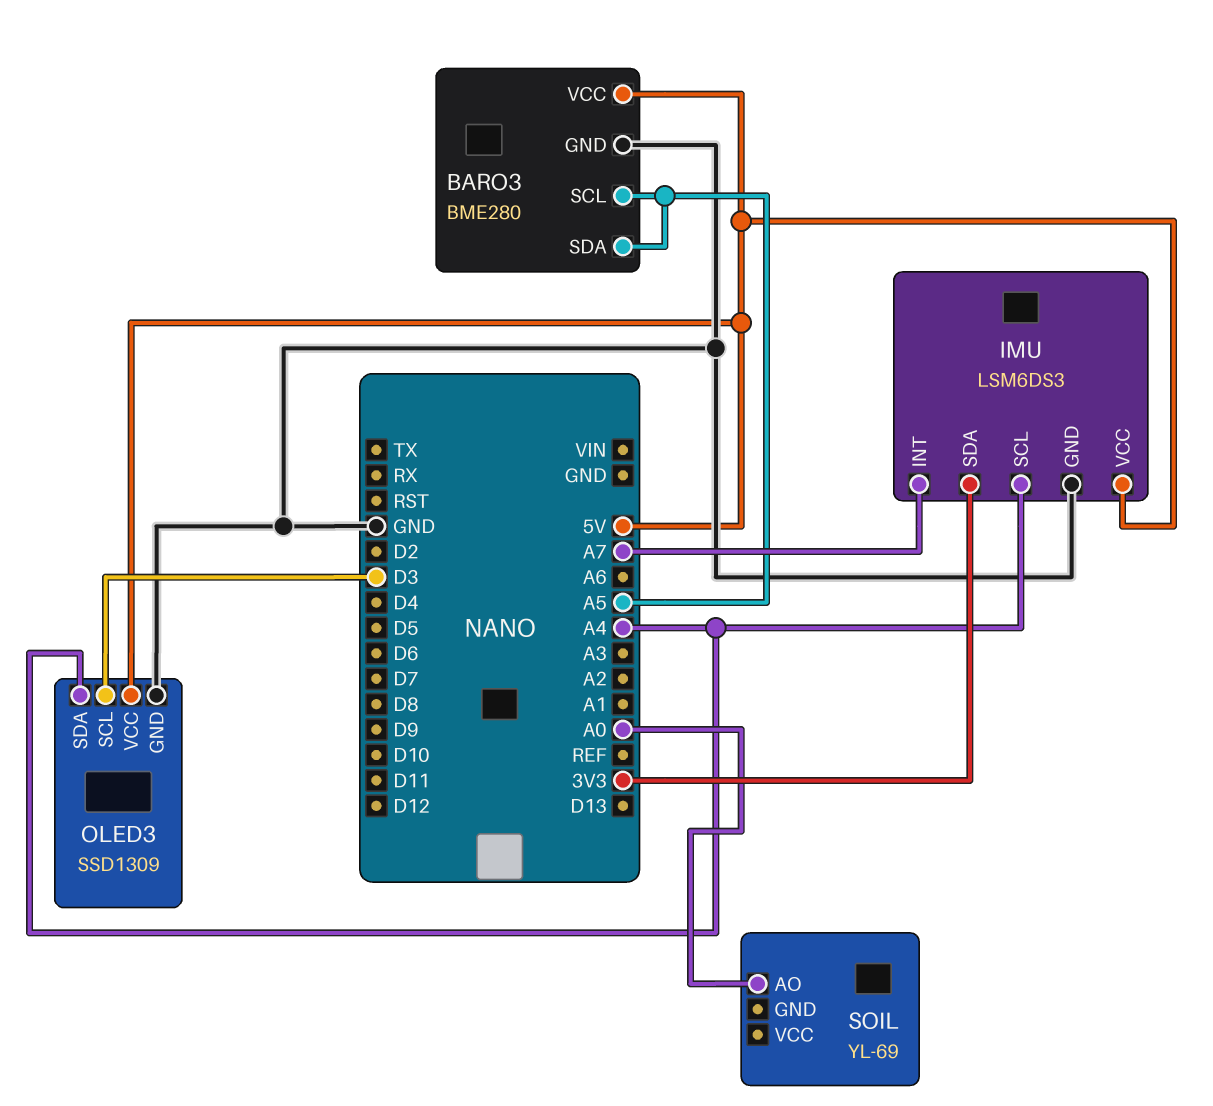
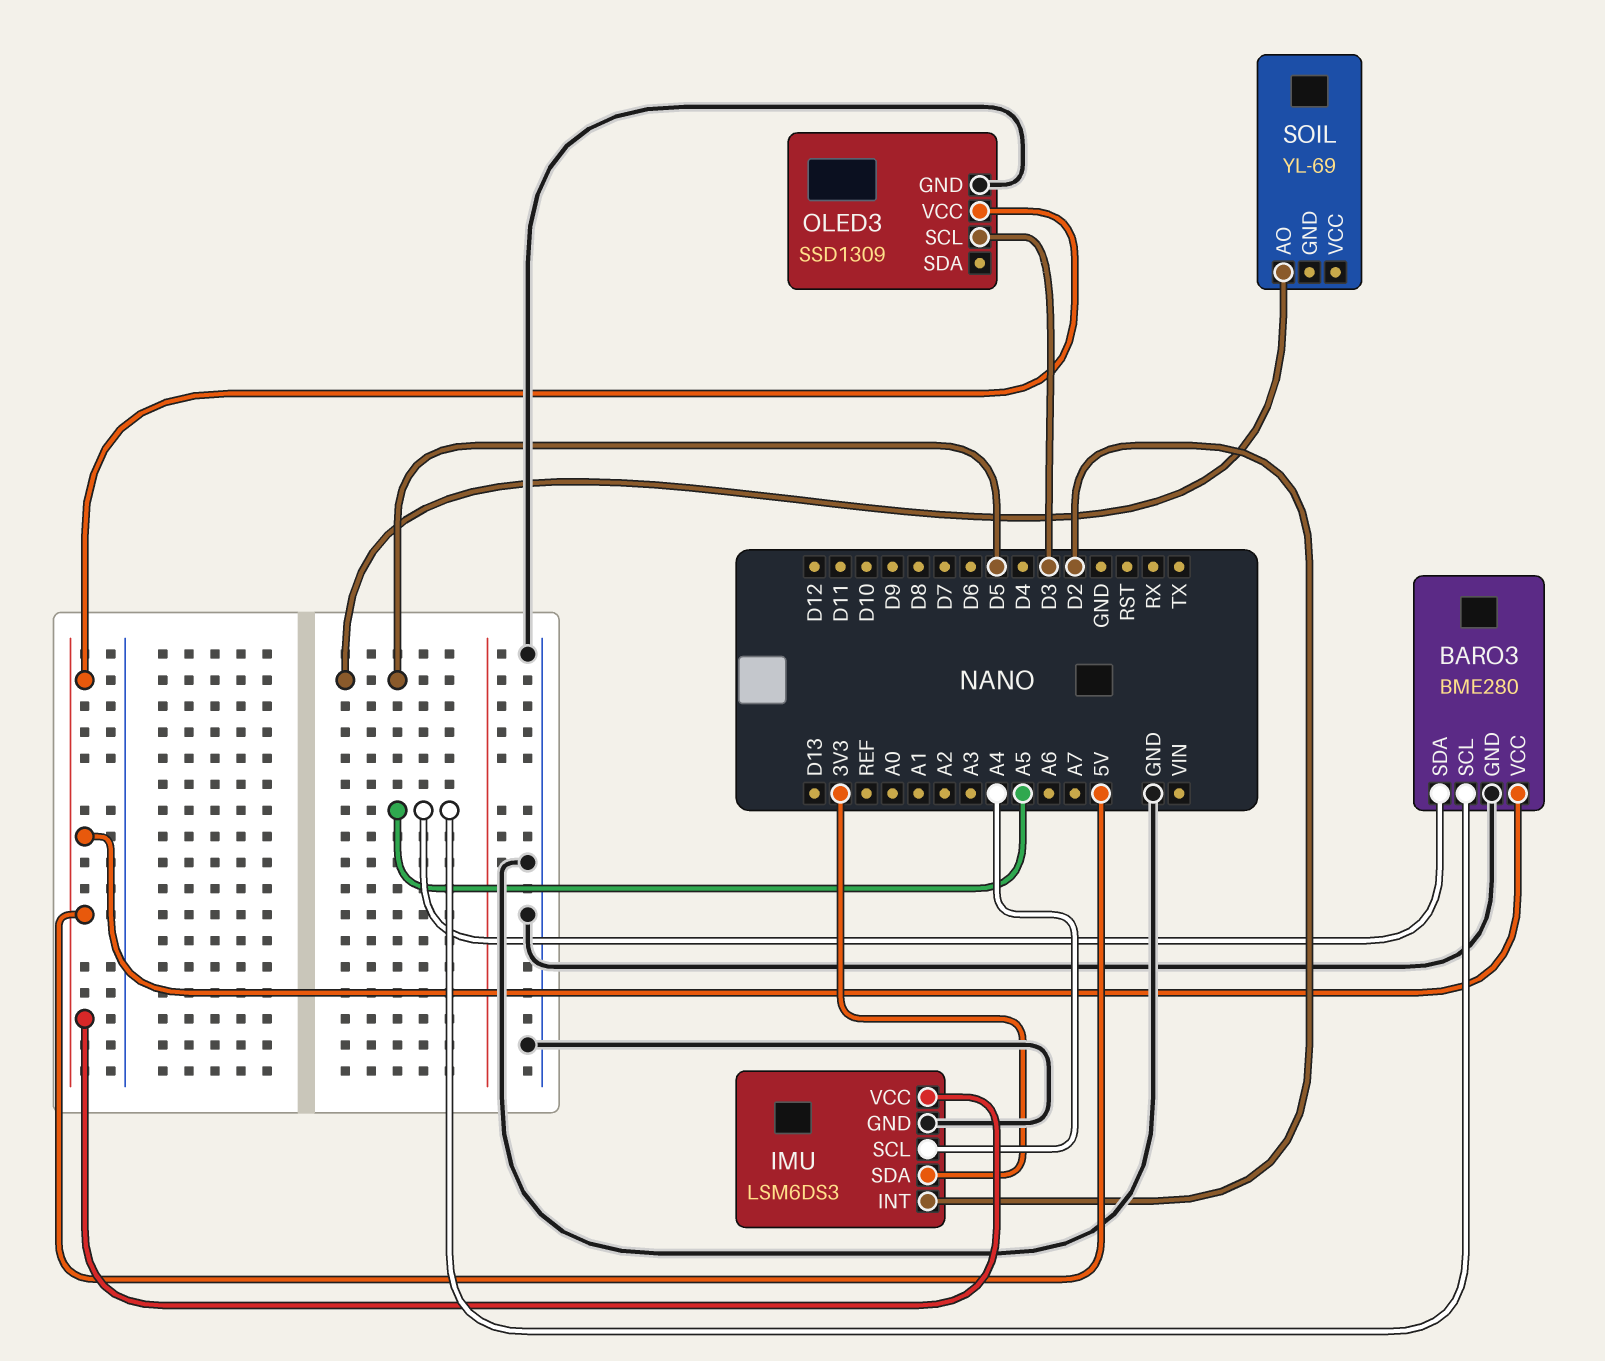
IMU pin INT: A7 -> D2
OLED3 pin SDA: A4 -> none
SOIL pin AO: A0 -> D5

